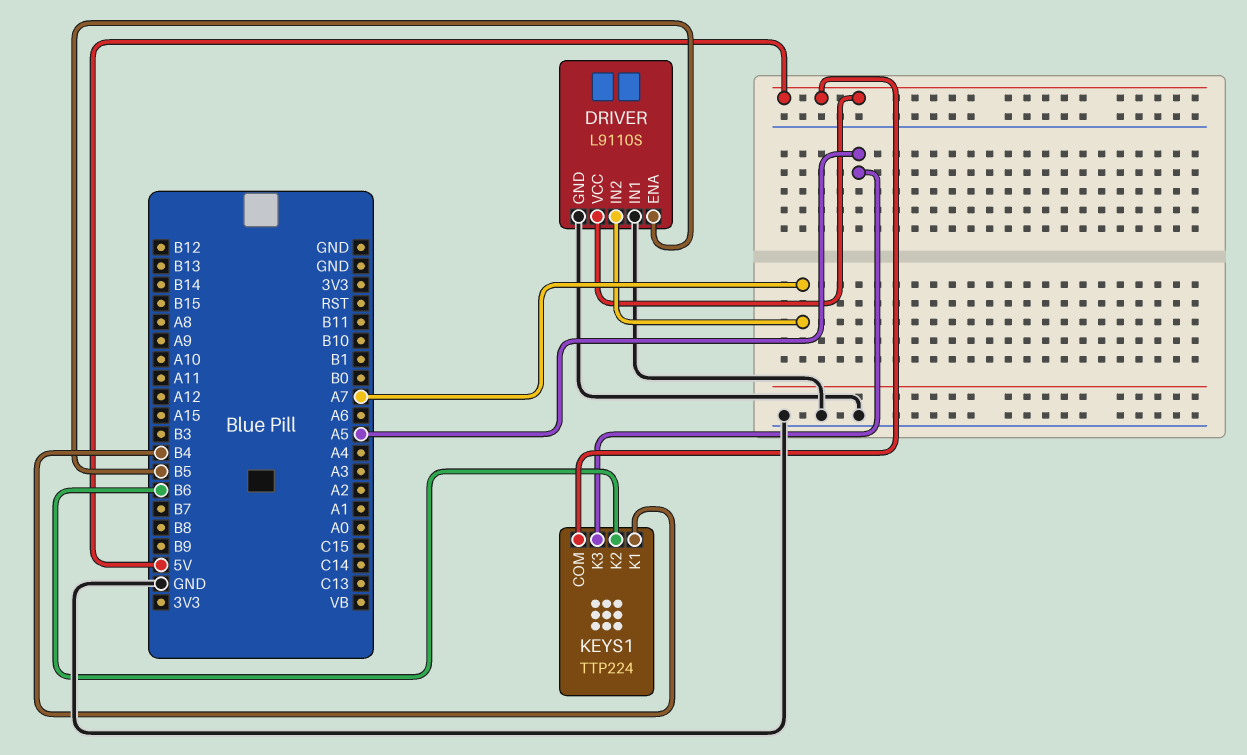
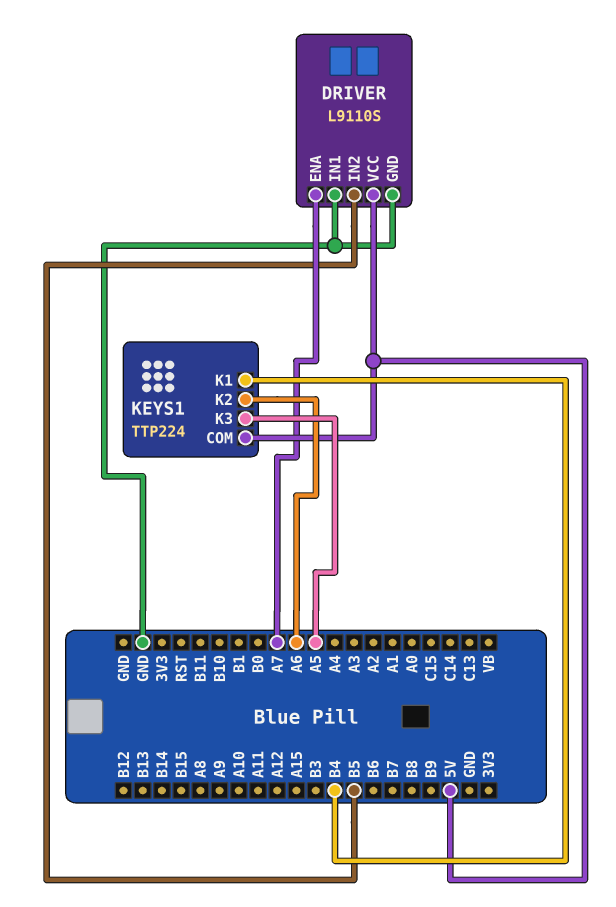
DRIVER pin ENA: B5 -> A7
DRIVER pin IN2: A7 -> B5
KEYS1 pin K2: B6 -> A6

